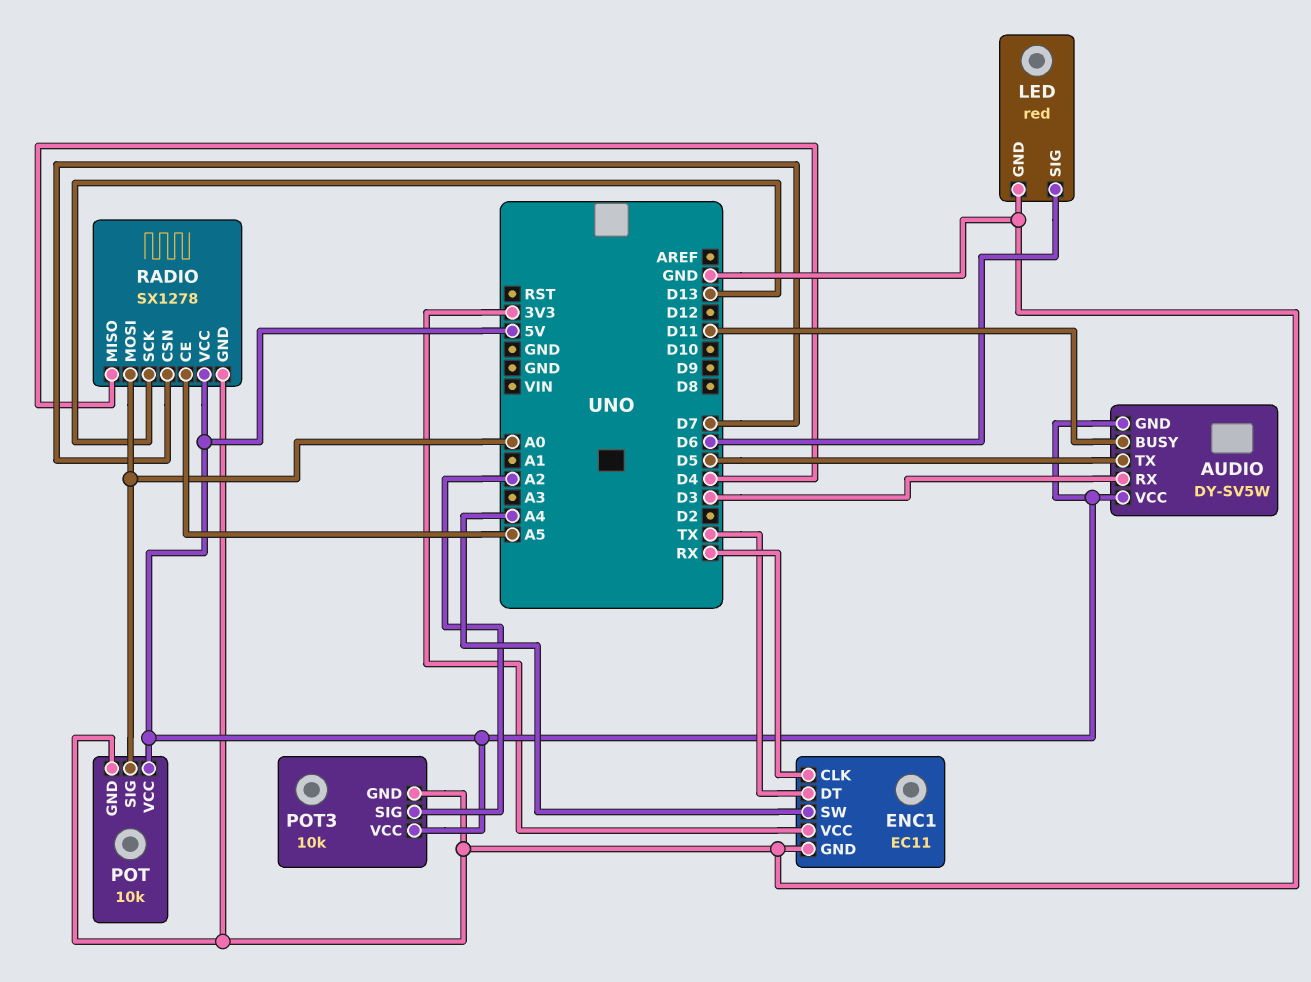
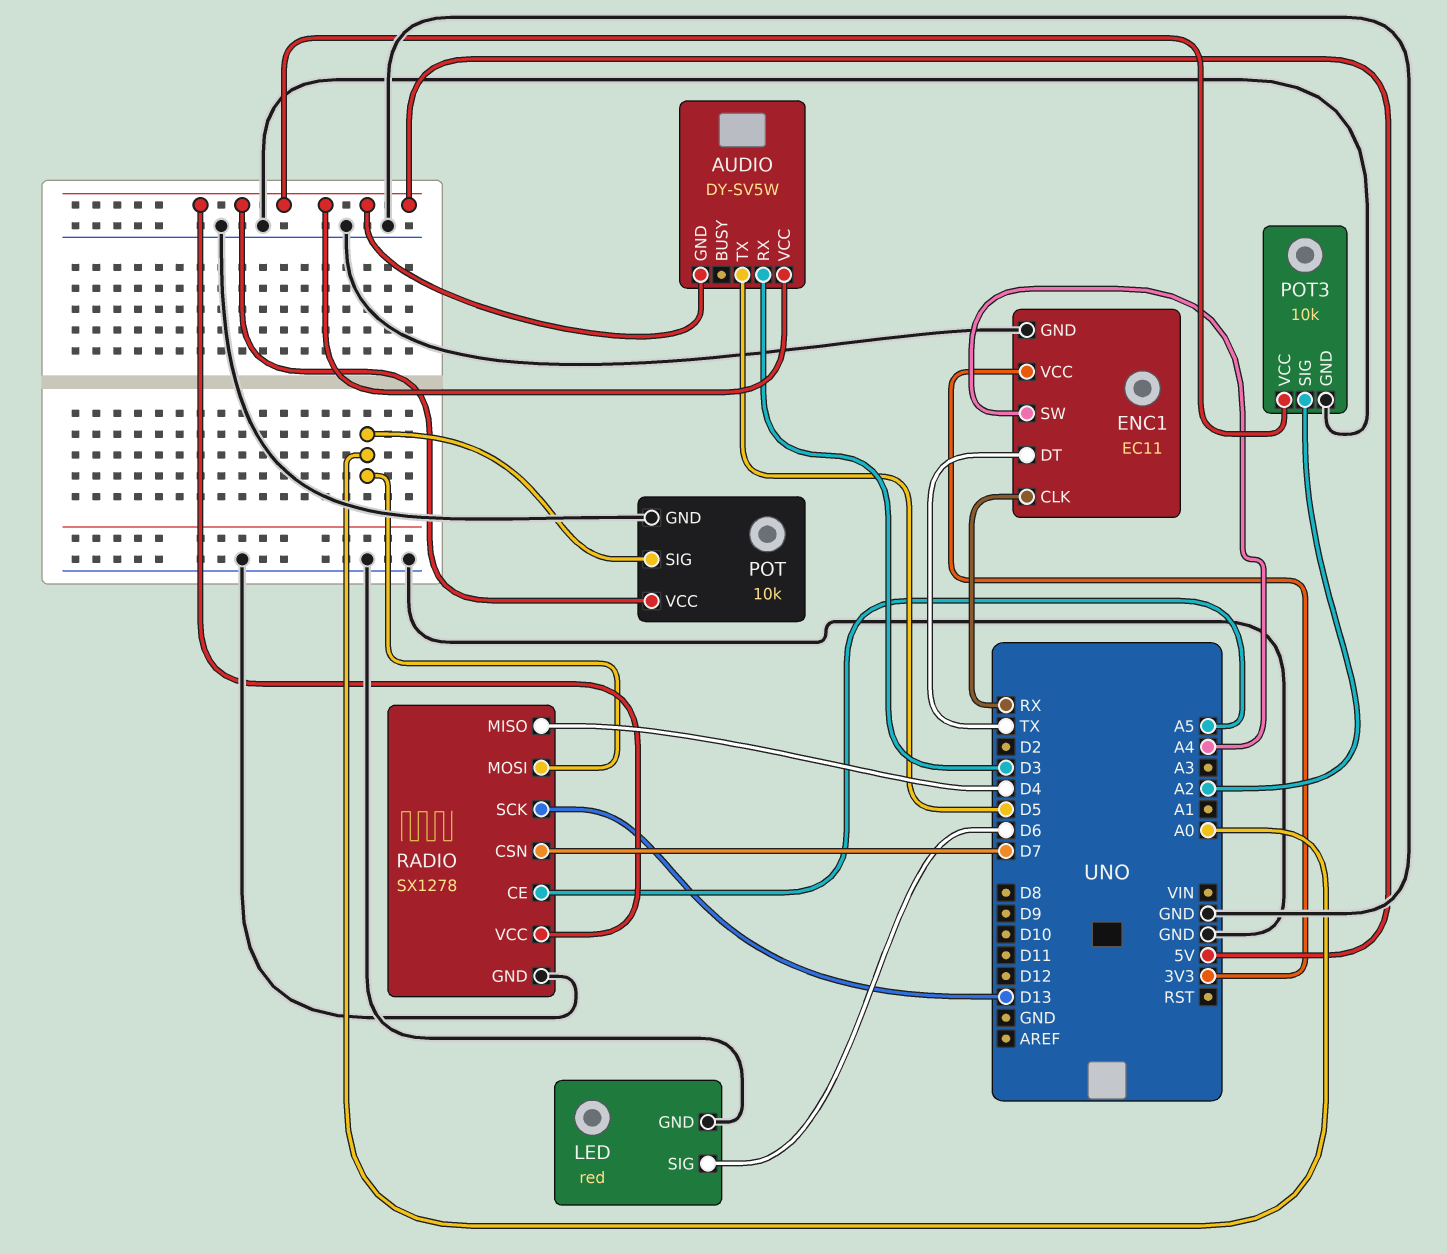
AUDIO pin BUSY: D11 -> none

